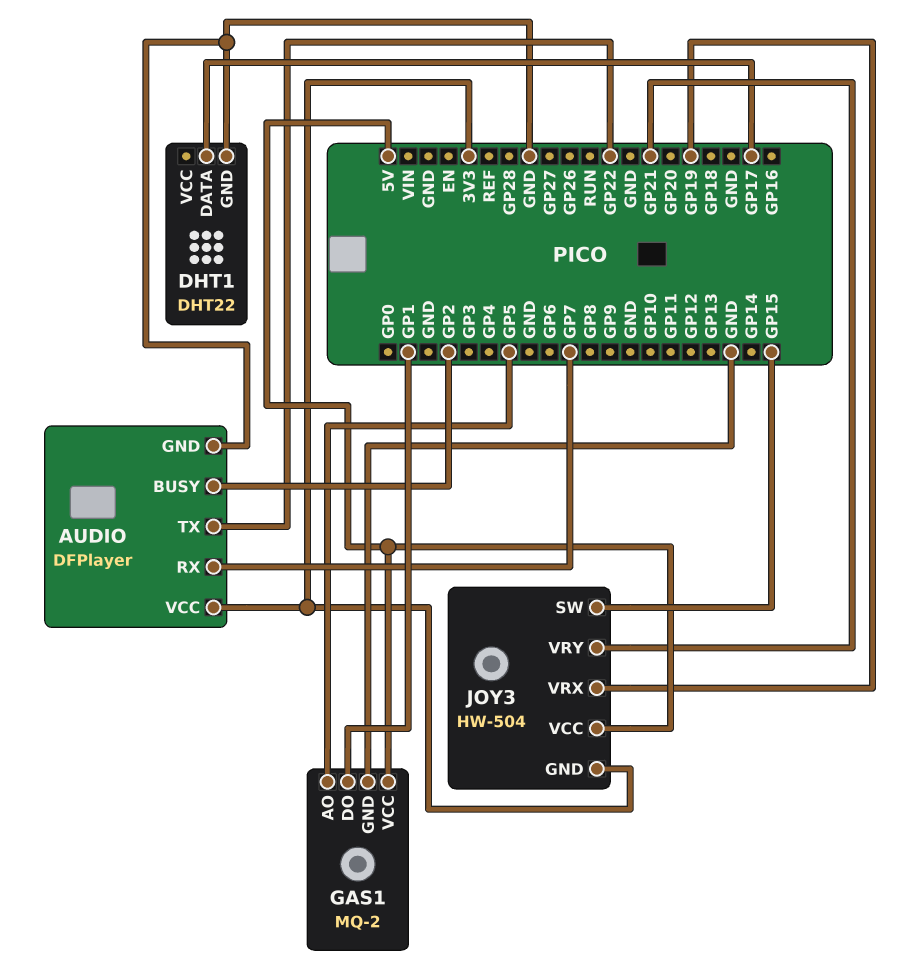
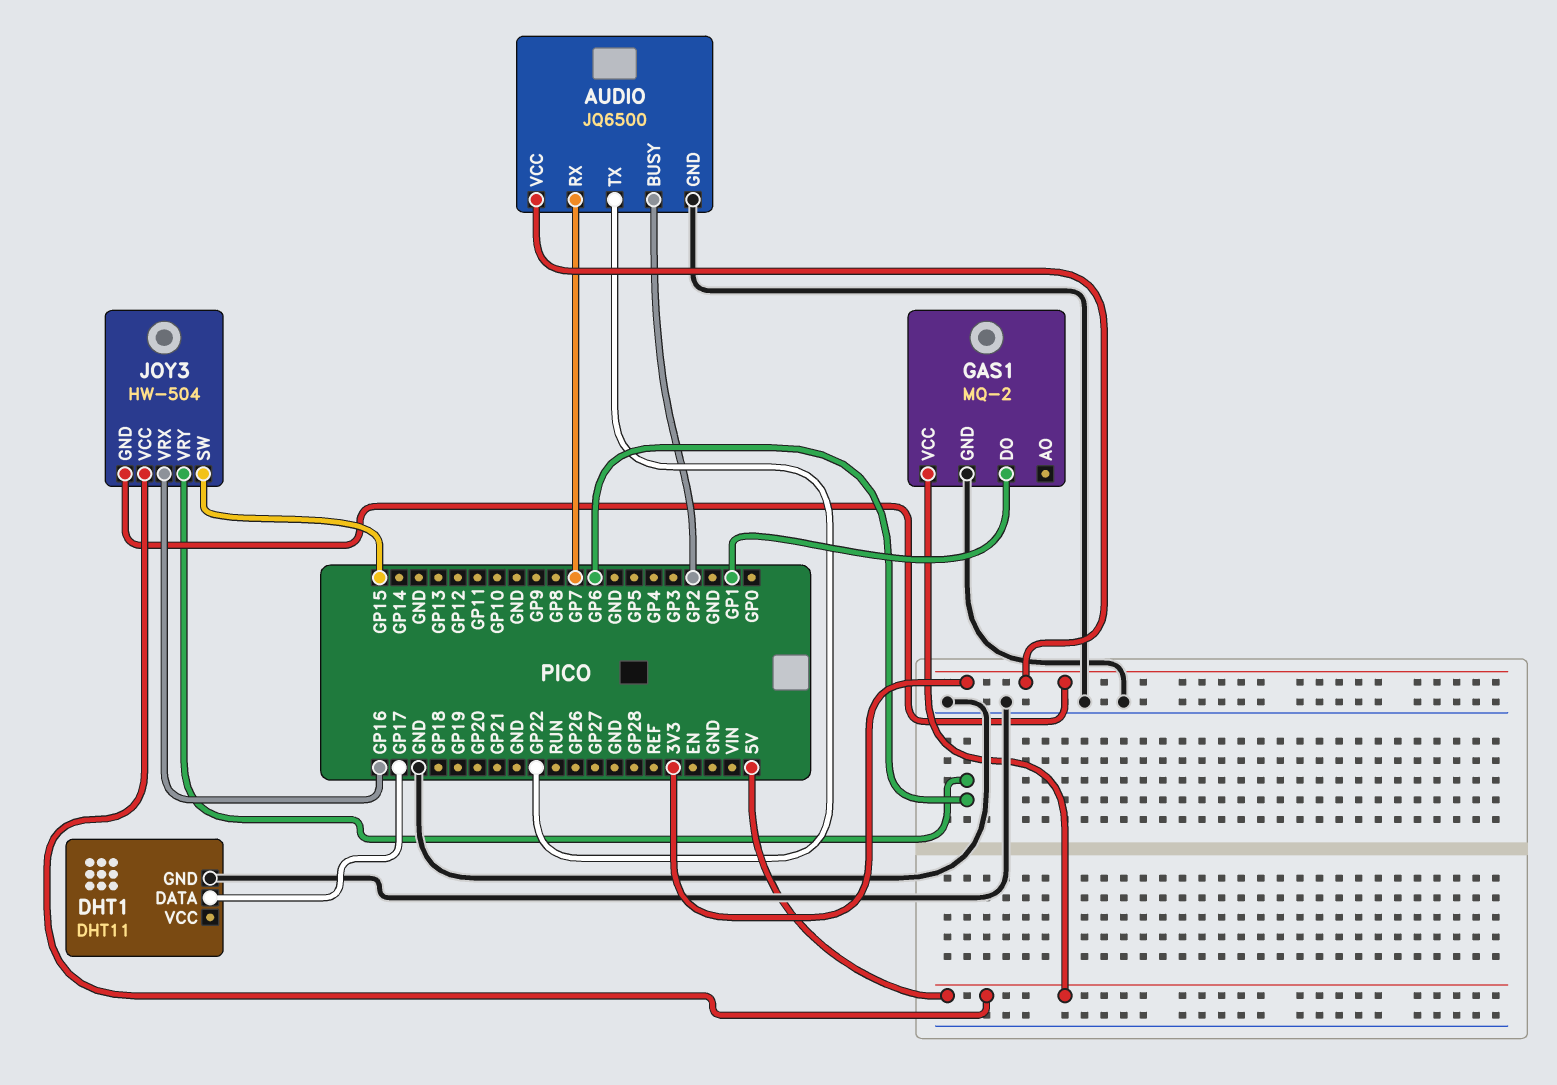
AUDIO: DFPlayer -> JQ6500
DHT1: DHT22 -> DHT11
GAS1 pin AO: GP5 -> none
JOY3 pin VRX: GP19 -> GP16
JOY3 pin VRY: GP21 -> GP6

